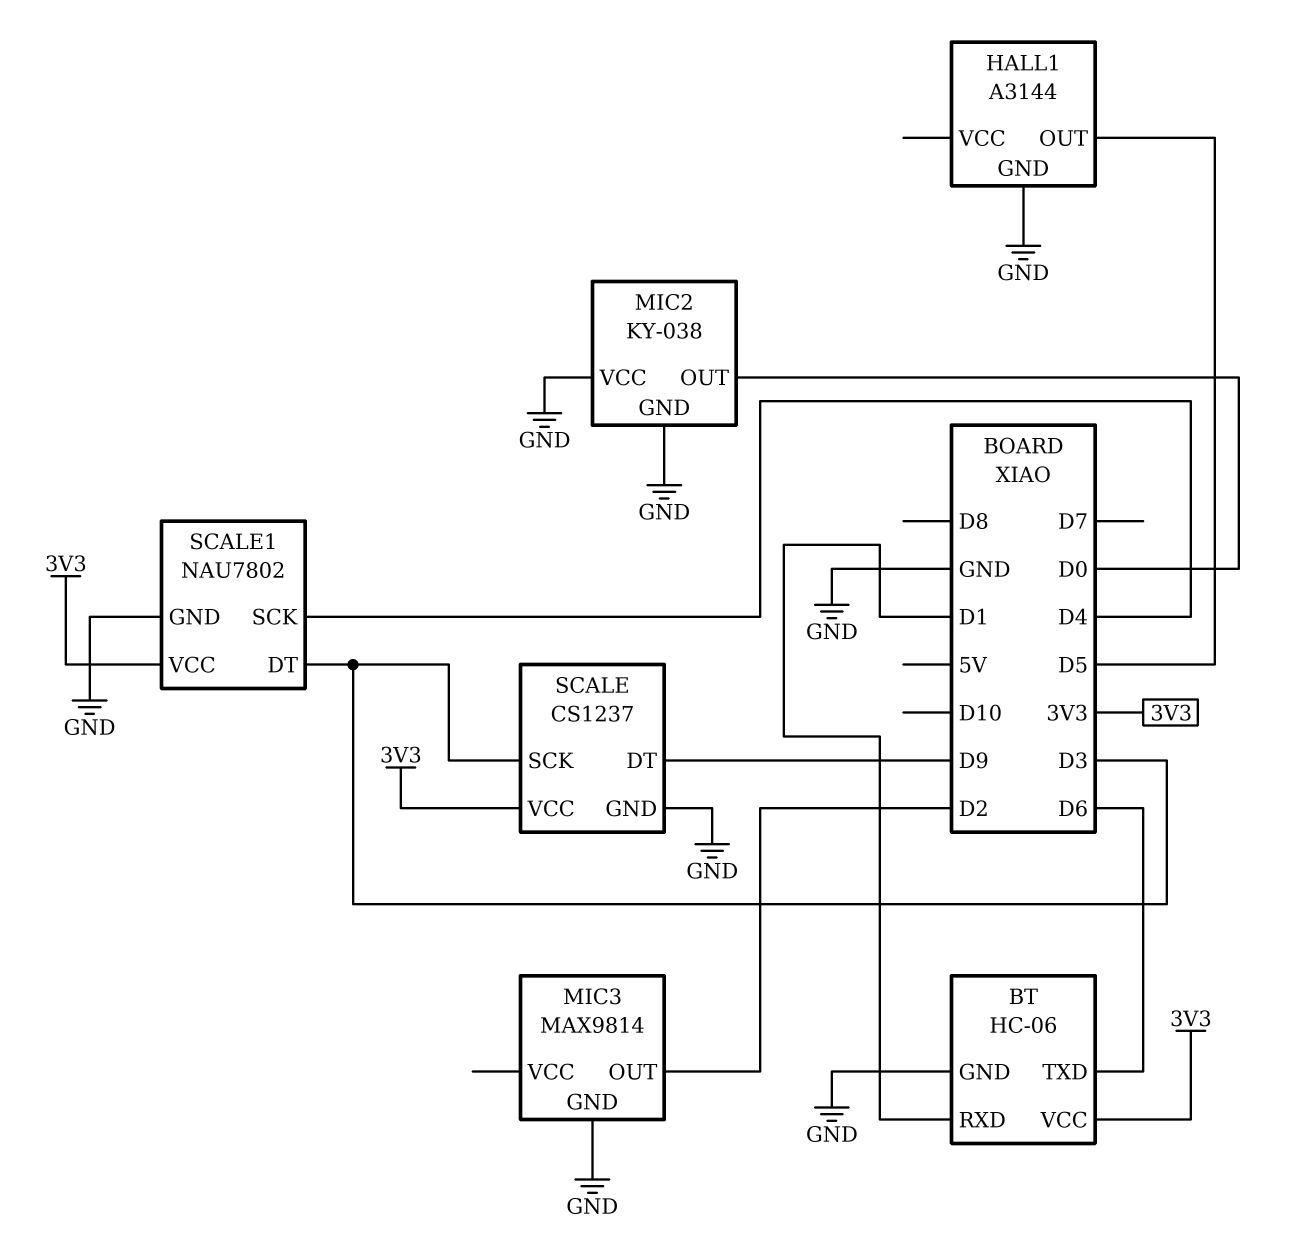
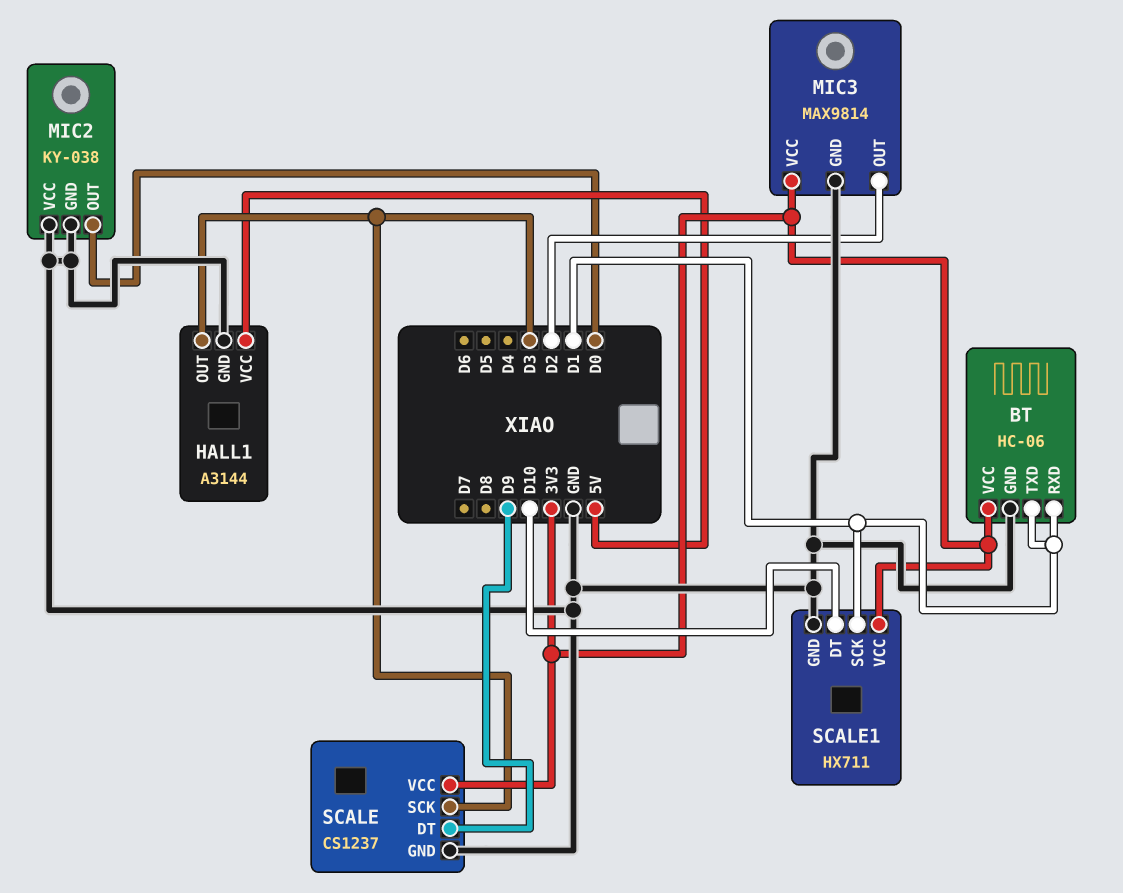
BT pin TXD: D6 -> D1
HALL1 pin OUT: D5 -> D3
HALL1 pin VCC: none -> 5V
MIC3 pin VCC: none -> 3V3
SCALE1: NAU7802 -> HX711
SCALE1 pin DT: D3 -> D10
SCALE1 pin SCK: D4 -> D1

